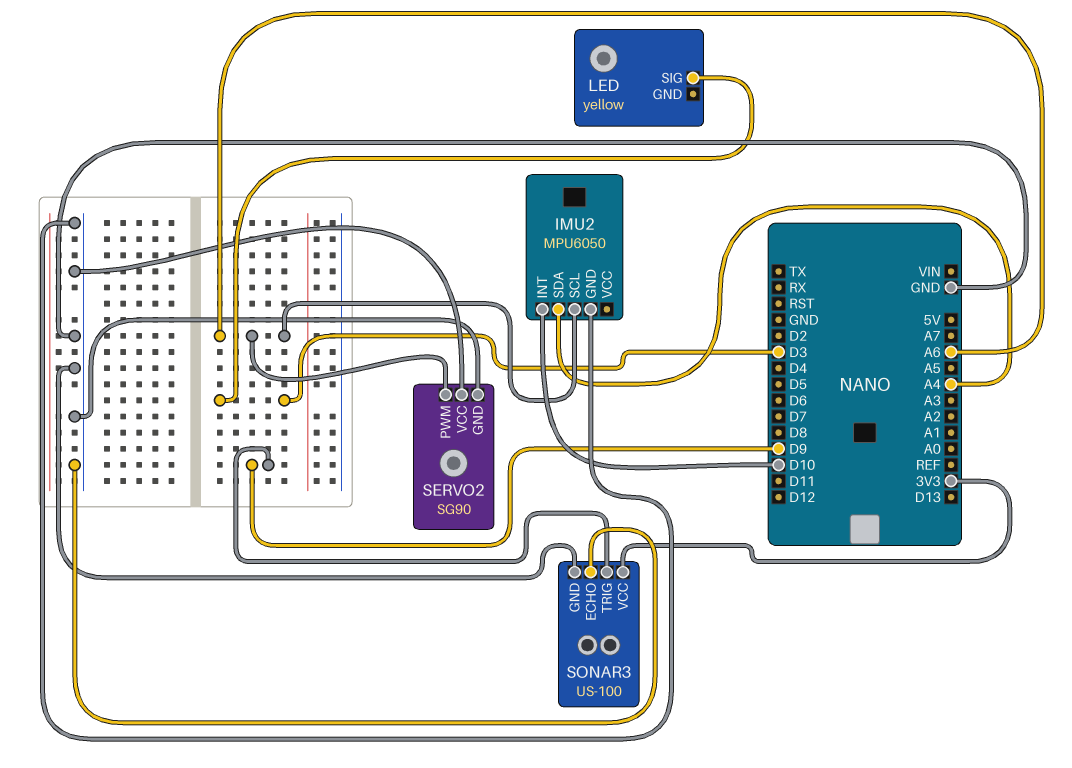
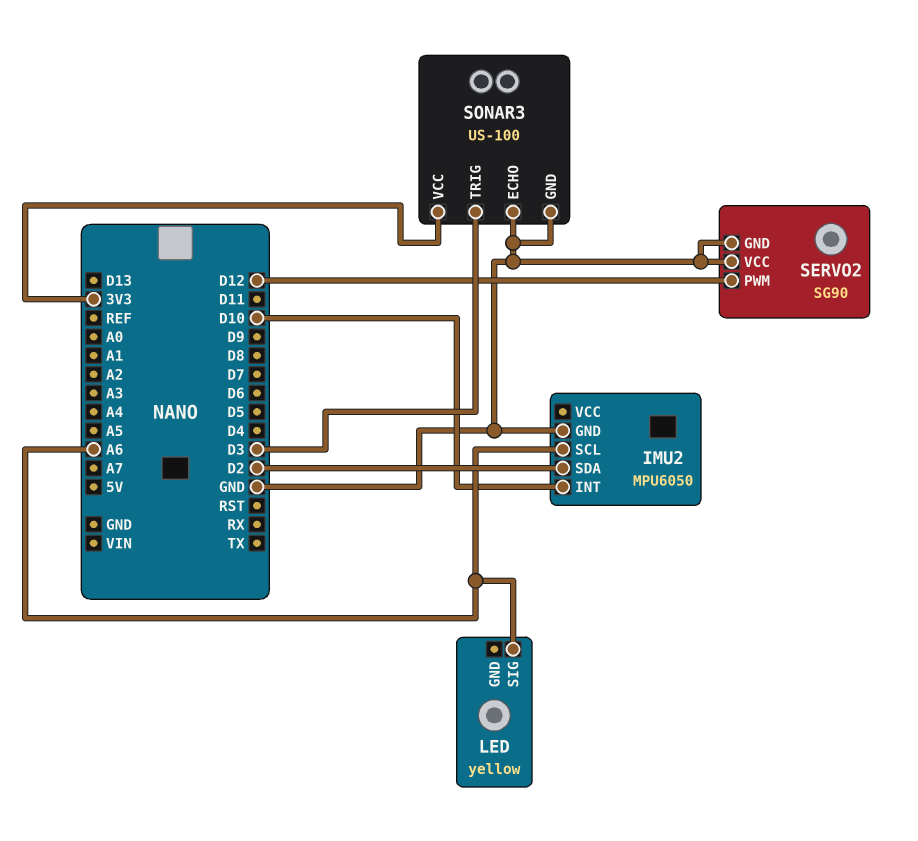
IMU2 pin SDA: A4 -> D2
LED pin SIG: D3 -> A6
SERVO2 pin PWM: A6 -> D12
SONAR3 pin TRIG: D9 -> D3

